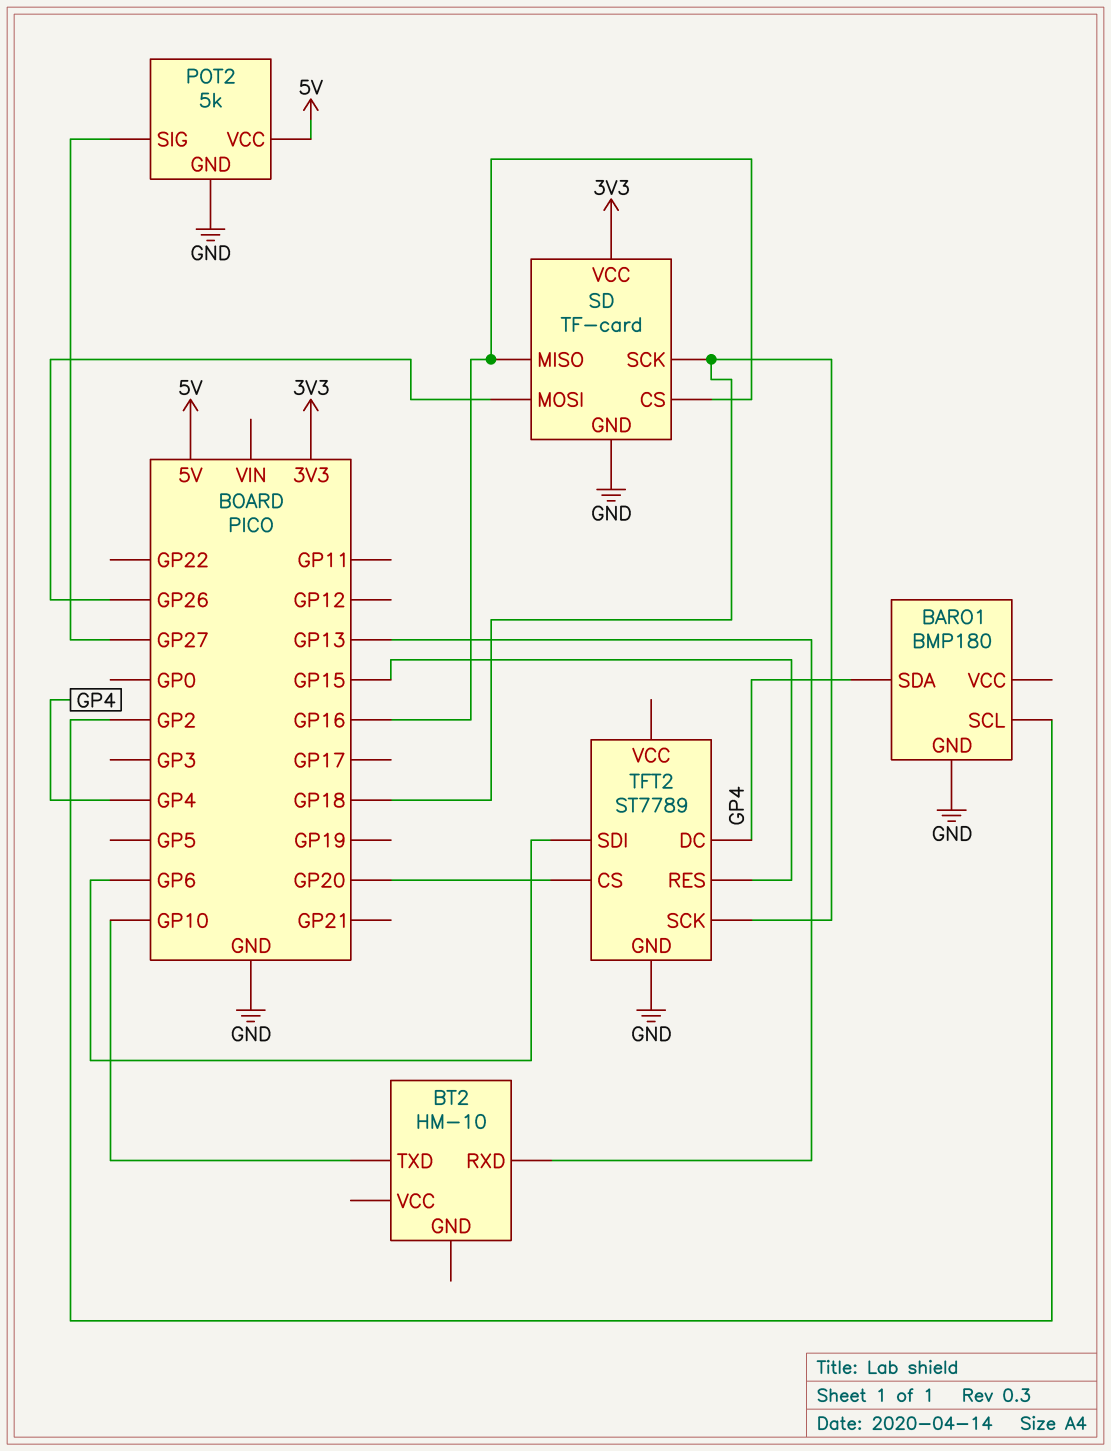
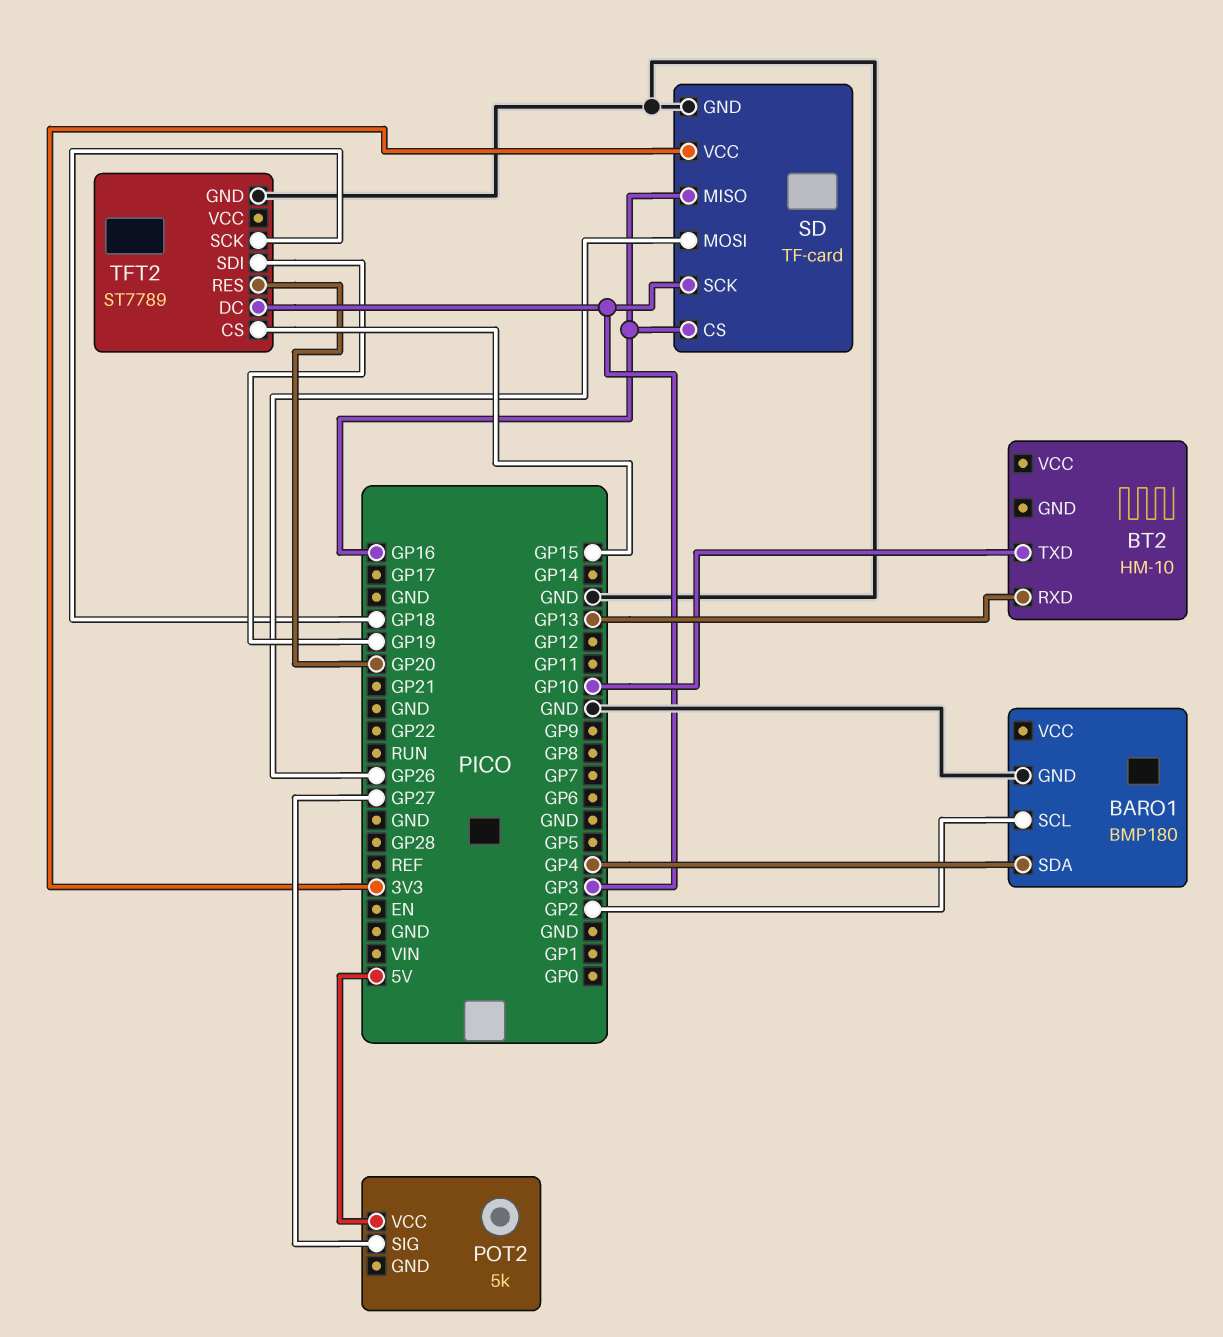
POT2 pin GND: GND -> none
SD pin SCK: GP18 -> GP3
TFT2 pin CS: GP20 -> GP15
TFT2 pin DC: GP4 -> GP3
TFT2 pin RES: GP15 -> GP20
TFT2 pin SDI: GP6 -> GP19

